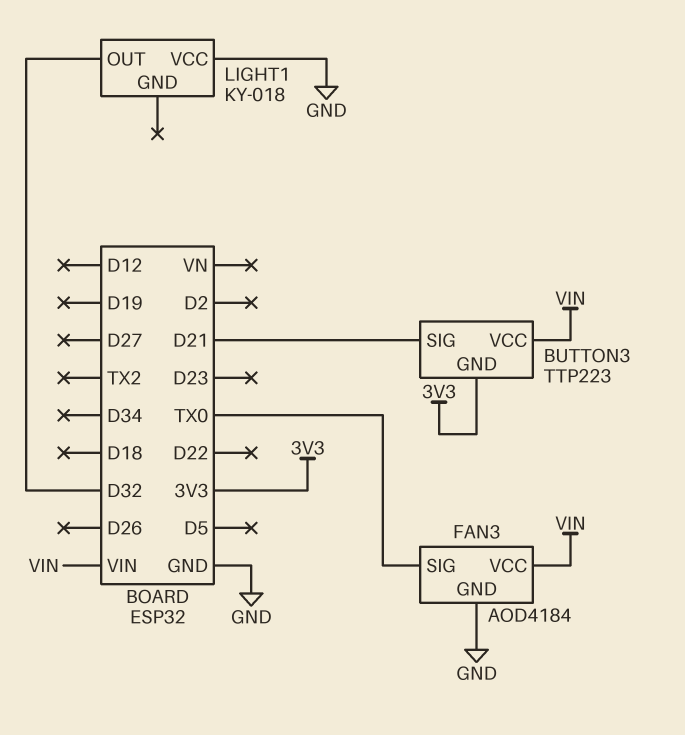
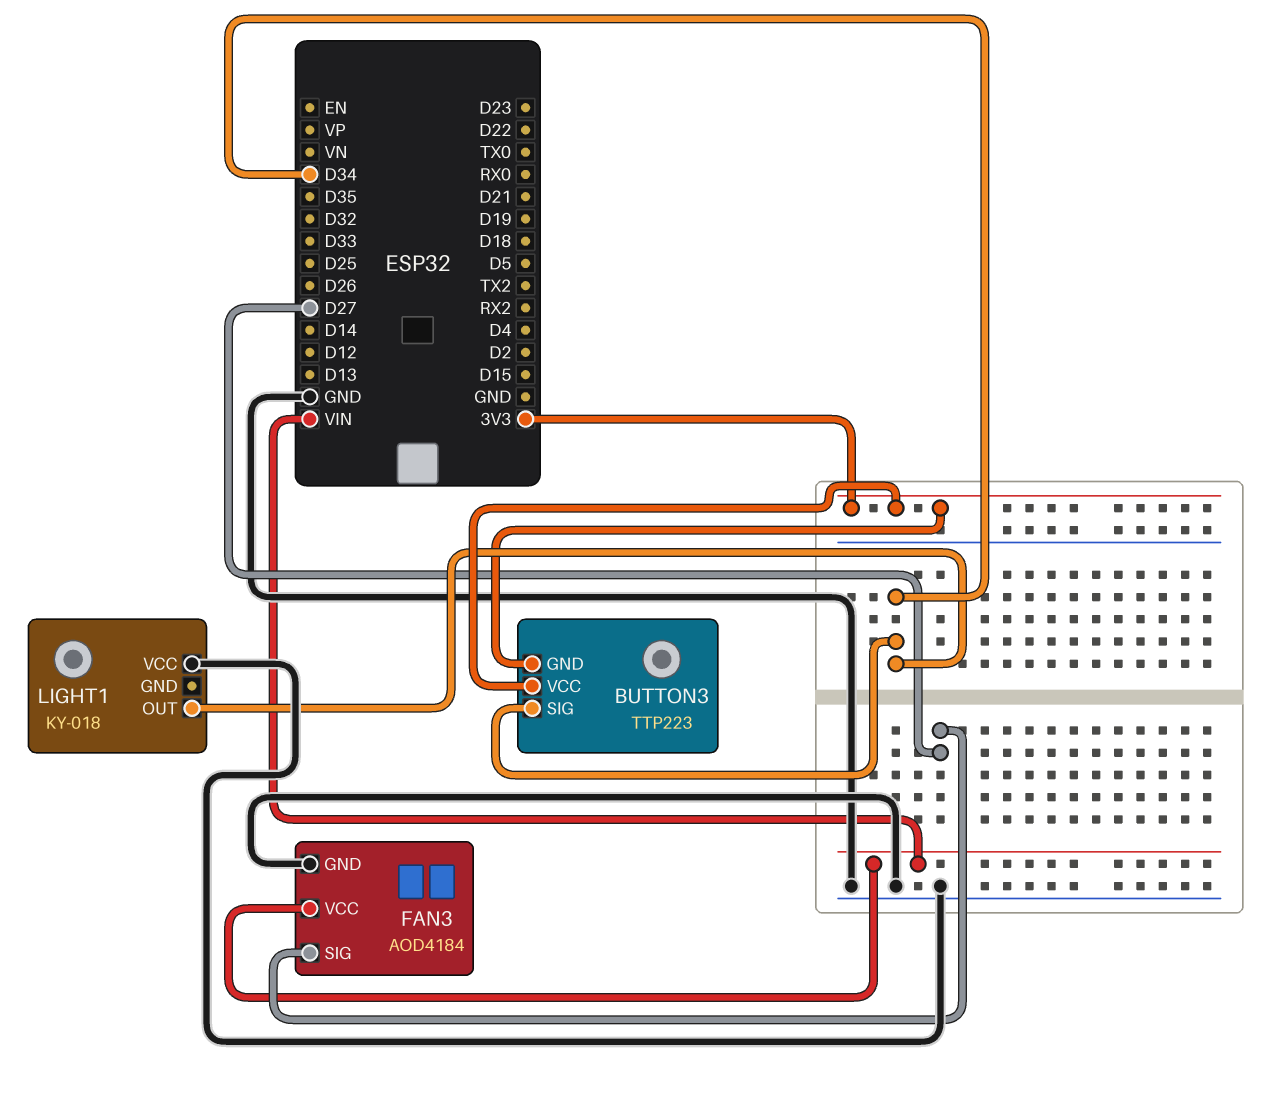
BUTTON3 pin SIG: D21 -> D34
BUTTON3 pin VCC: VIN -> 3V3
FAN3 pin SIG: TX0 -> D27
LIGHT1 pin OUT: D32 -> D34

